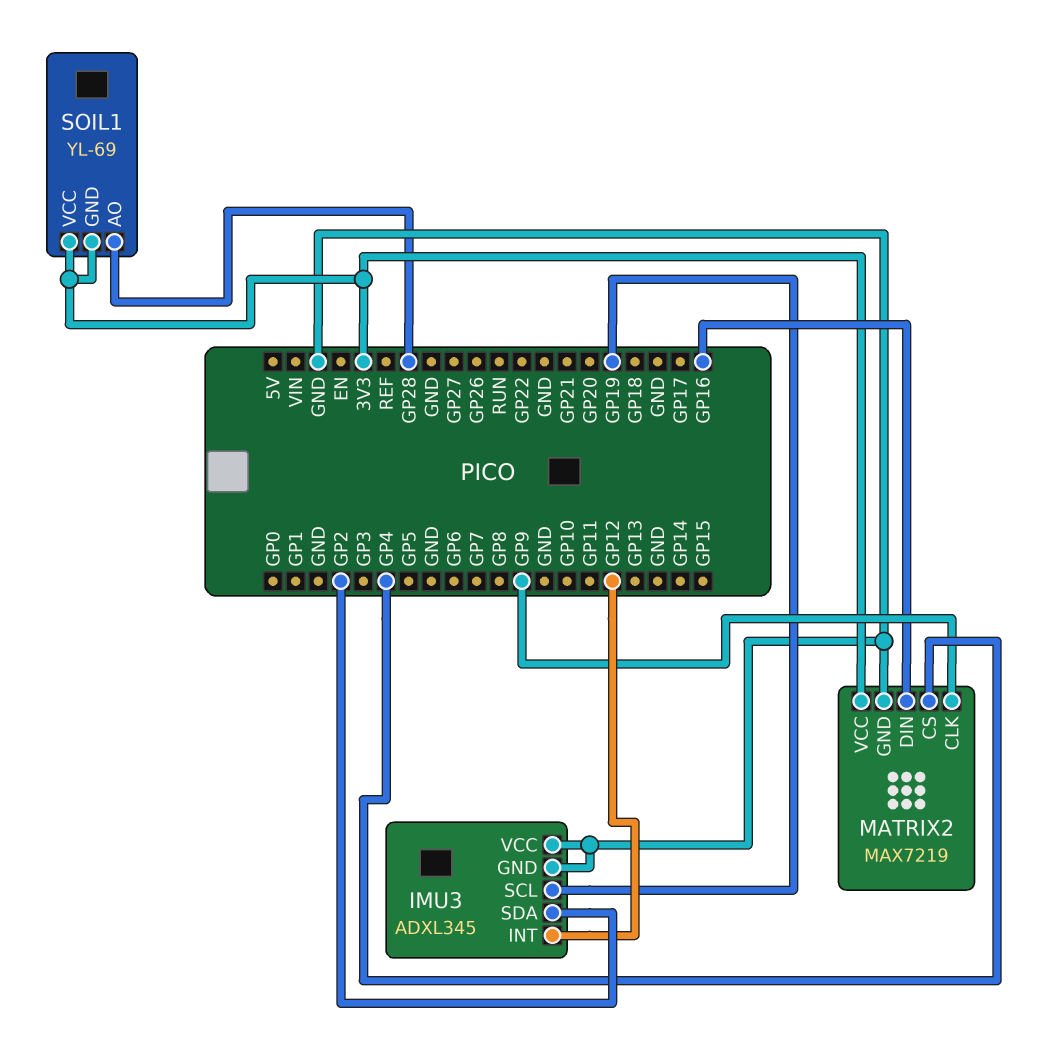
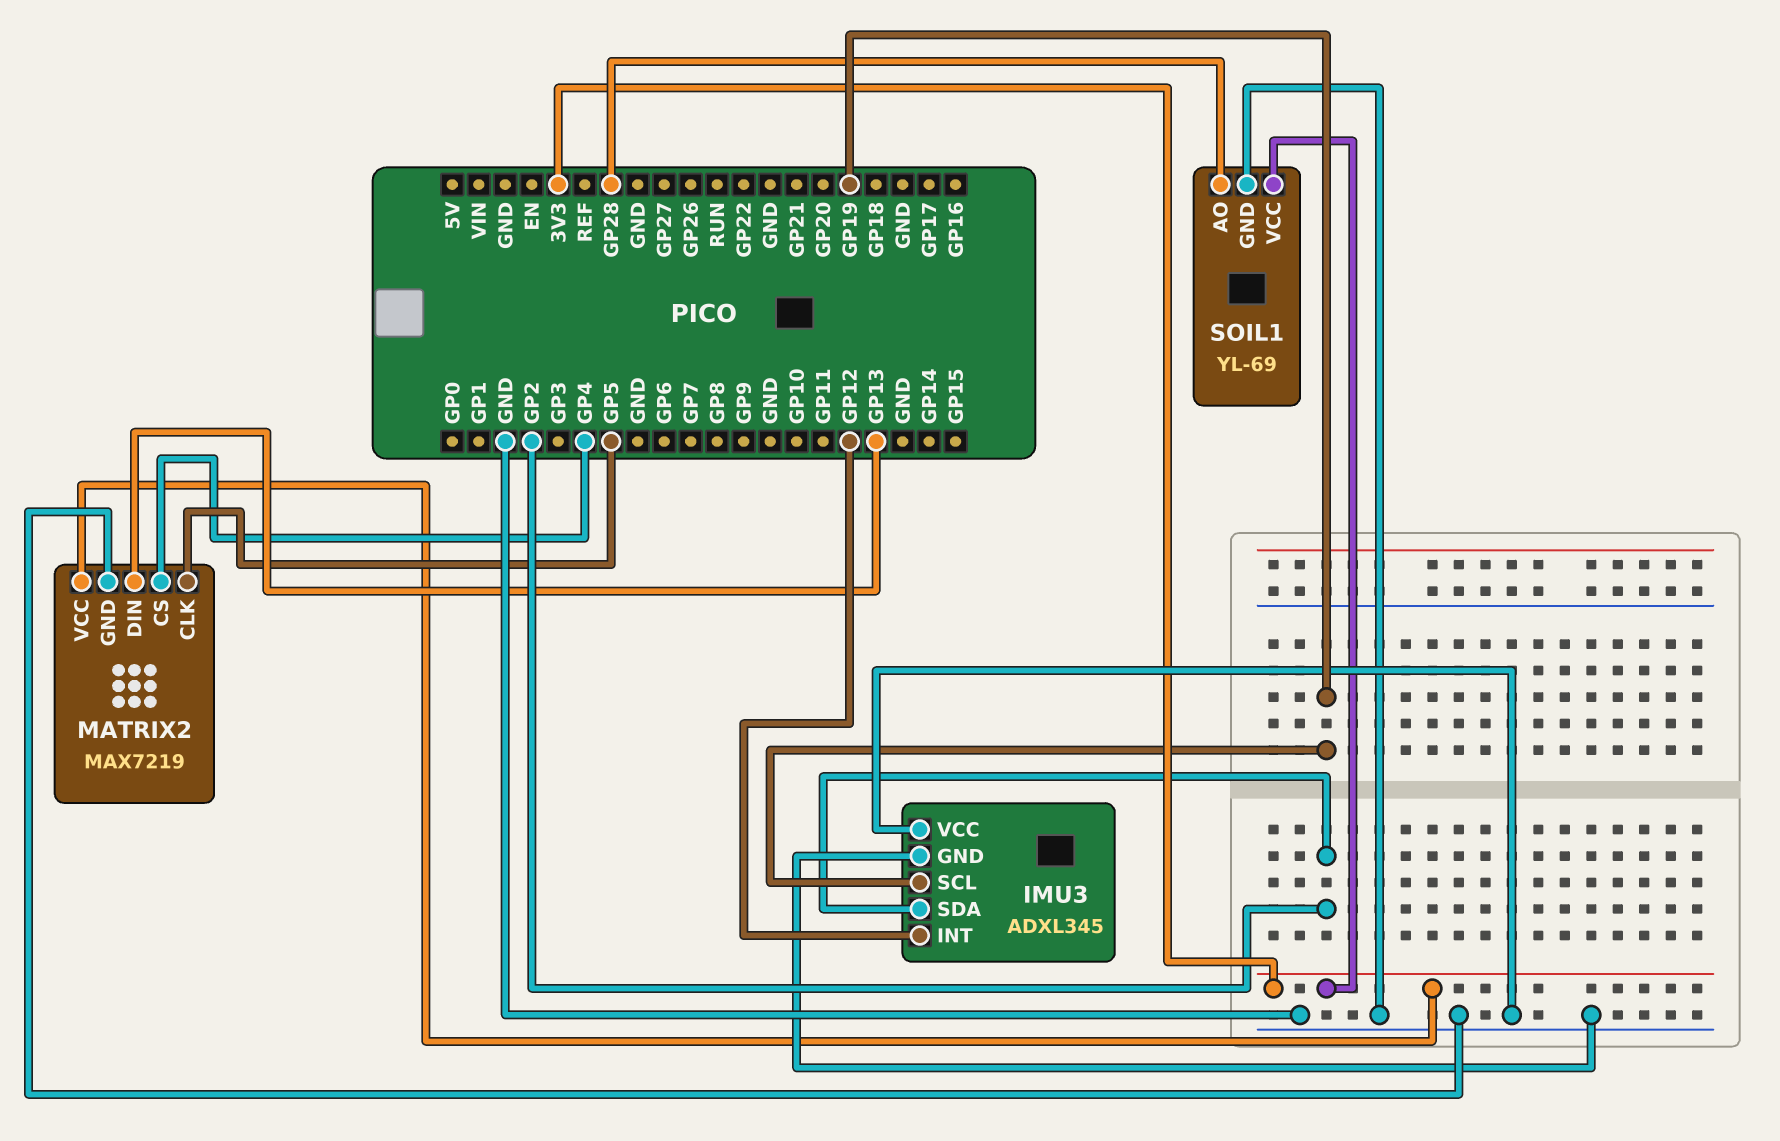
MATRIX2 pin CLK: GP9 -> GP5
MATRIX2 pin DIN: GP16 -> GP13
SOIL1 pin GND: 3V3 -> GND

